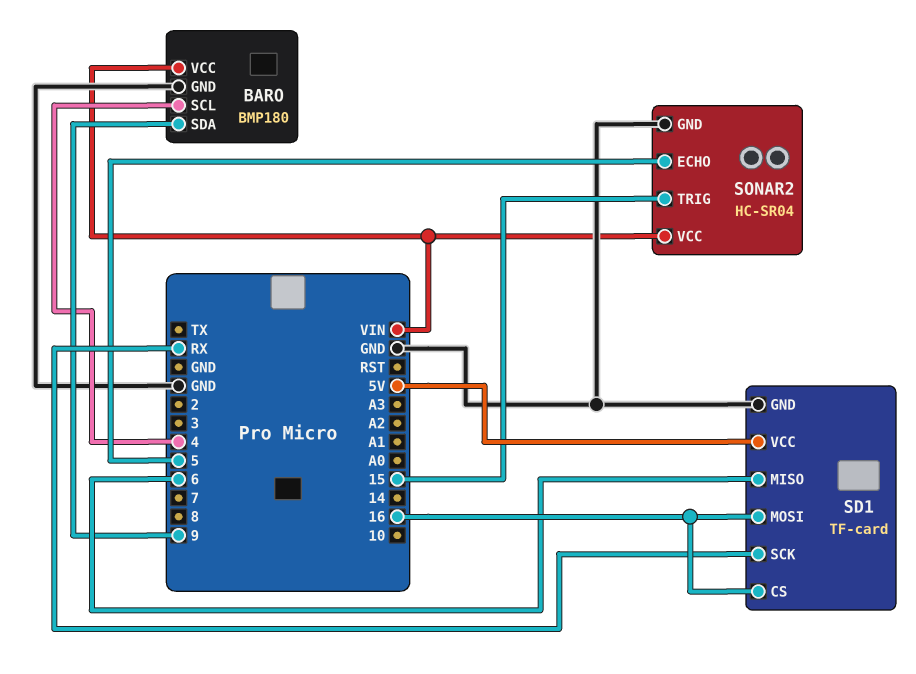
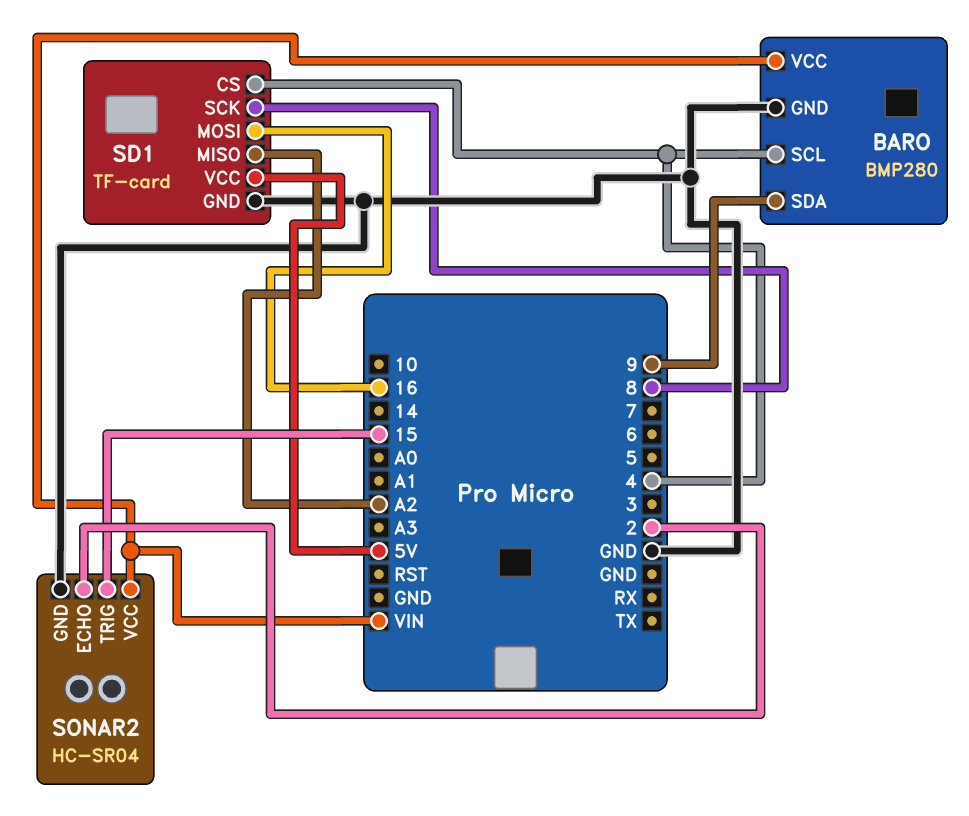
BARO: BMP180 -> BMP280
SD1 pin CS: 16 -> 4
SD1 pin MISO: 6 -> A2
SD1 pin SCK: RX -> 8
SONAR2 pin ECHO: 5 -> 2

